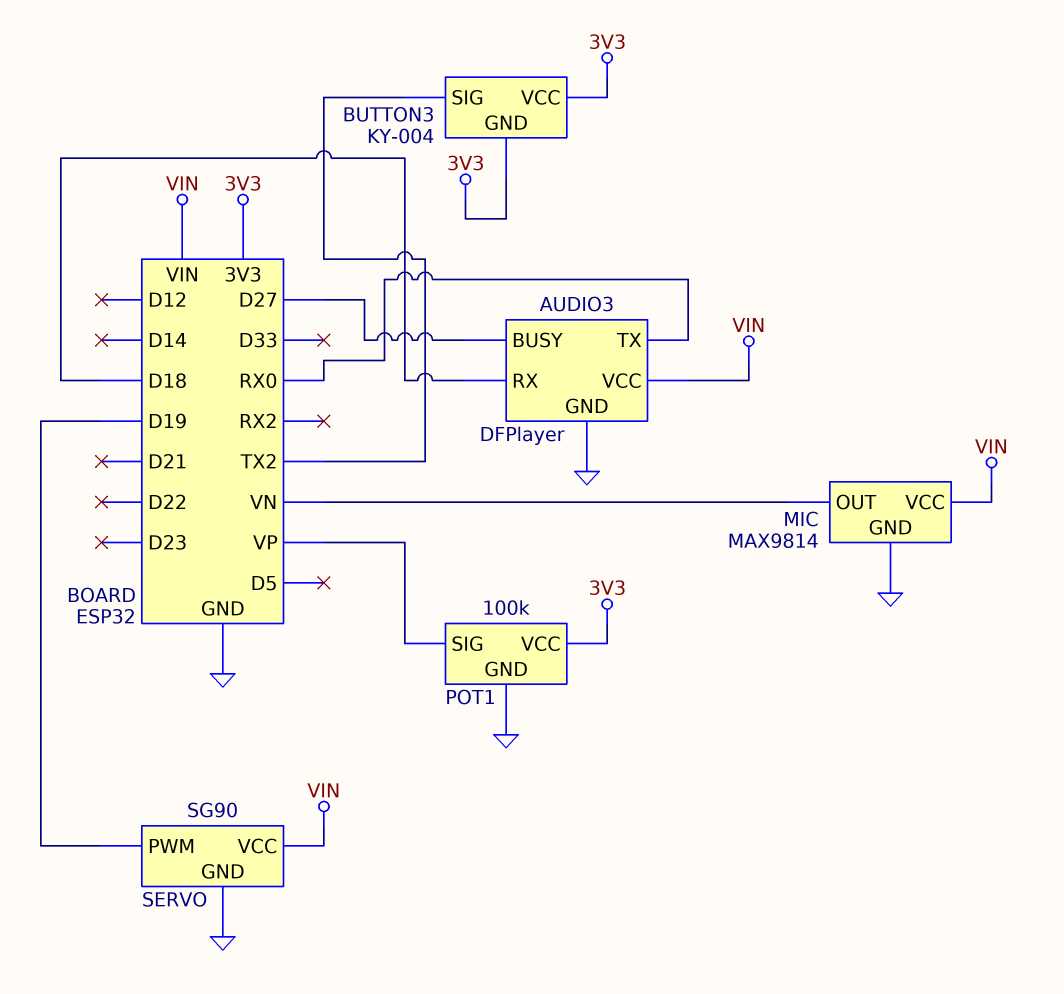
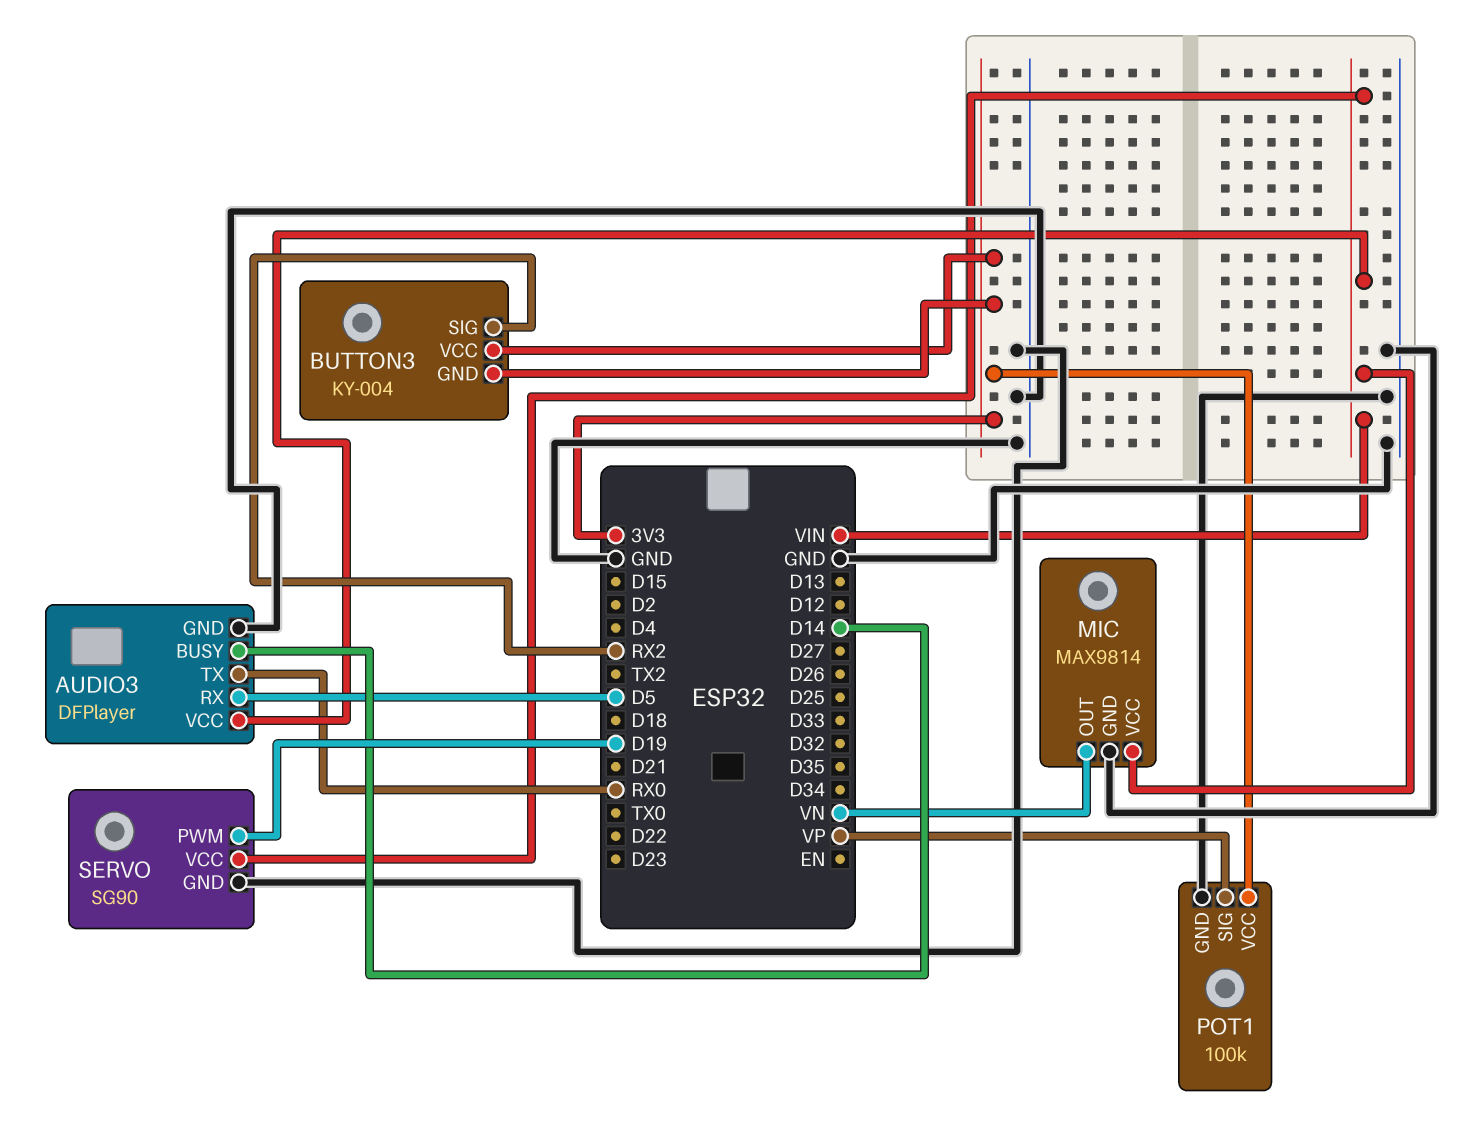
AUDIO3 pin BUSY: D27 -> D14
AUDIO3 pin RX: D18 -> D5
BUTTON3 pin SIG: TX2 -> RX2

